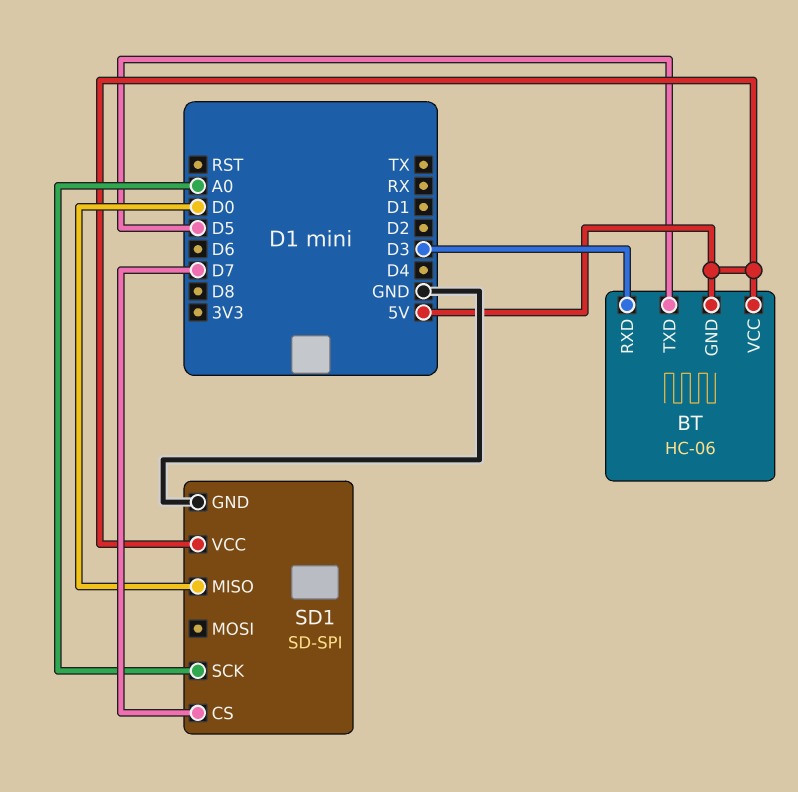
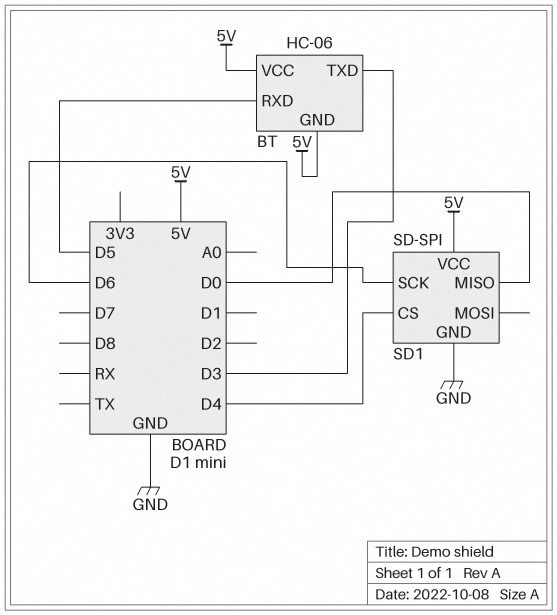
BT pin RXD: D3 -> D5
BT pin TXD: D5 -> D3
SD1 pin CS: D7 -> D4
SD1 pin SCK: A0 -> D6

